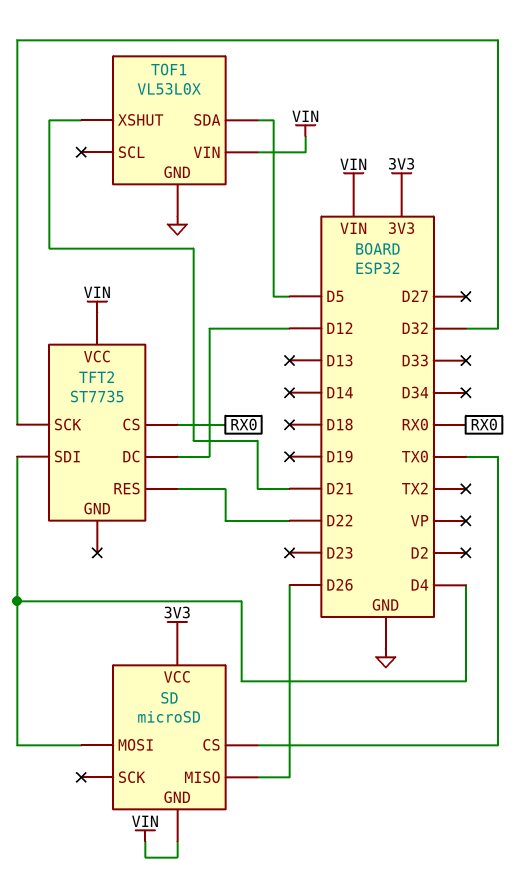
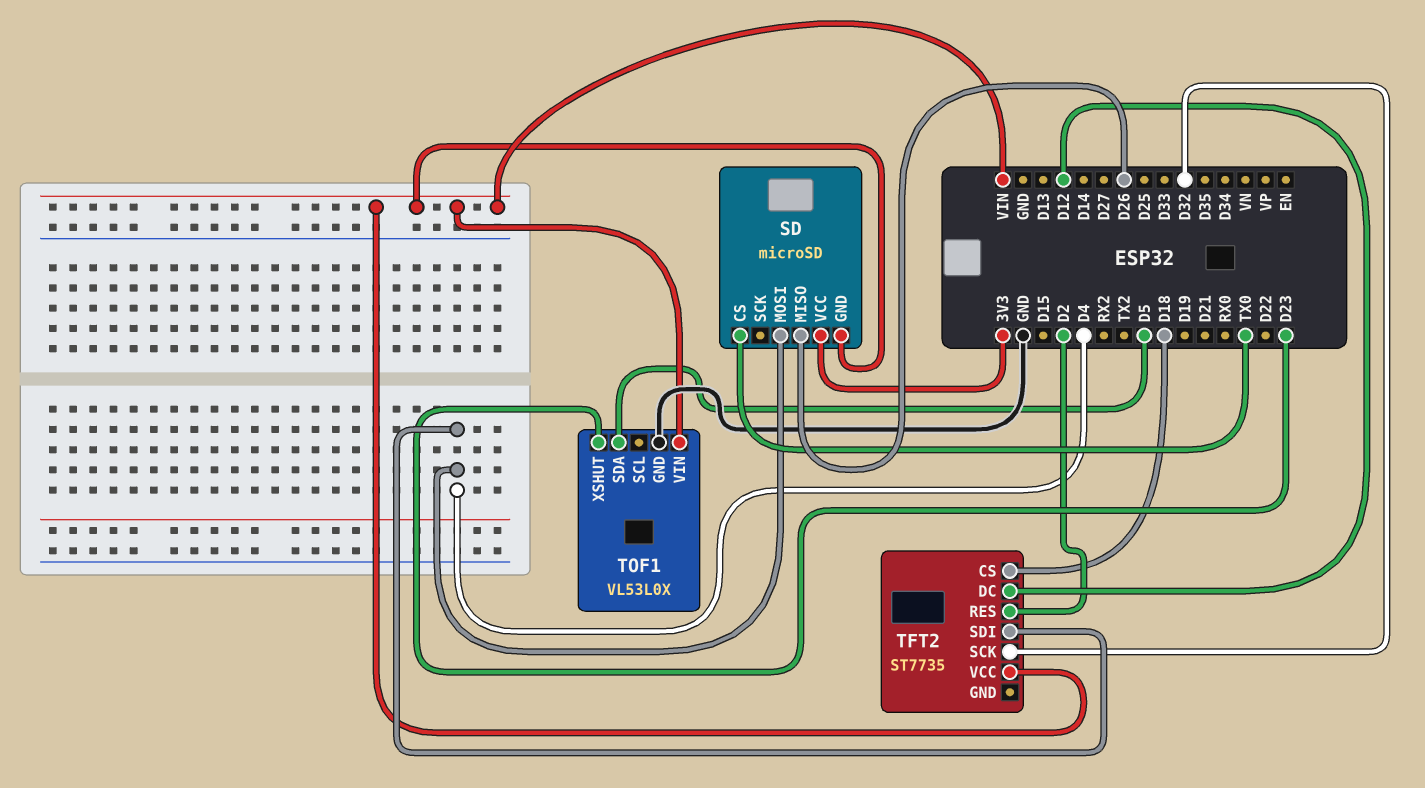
TFT2 pin CS: RX0 -> D18
TFT2 pin RES: D22 -> D2
TOF1 pin XSHUT: D21 -> D23

